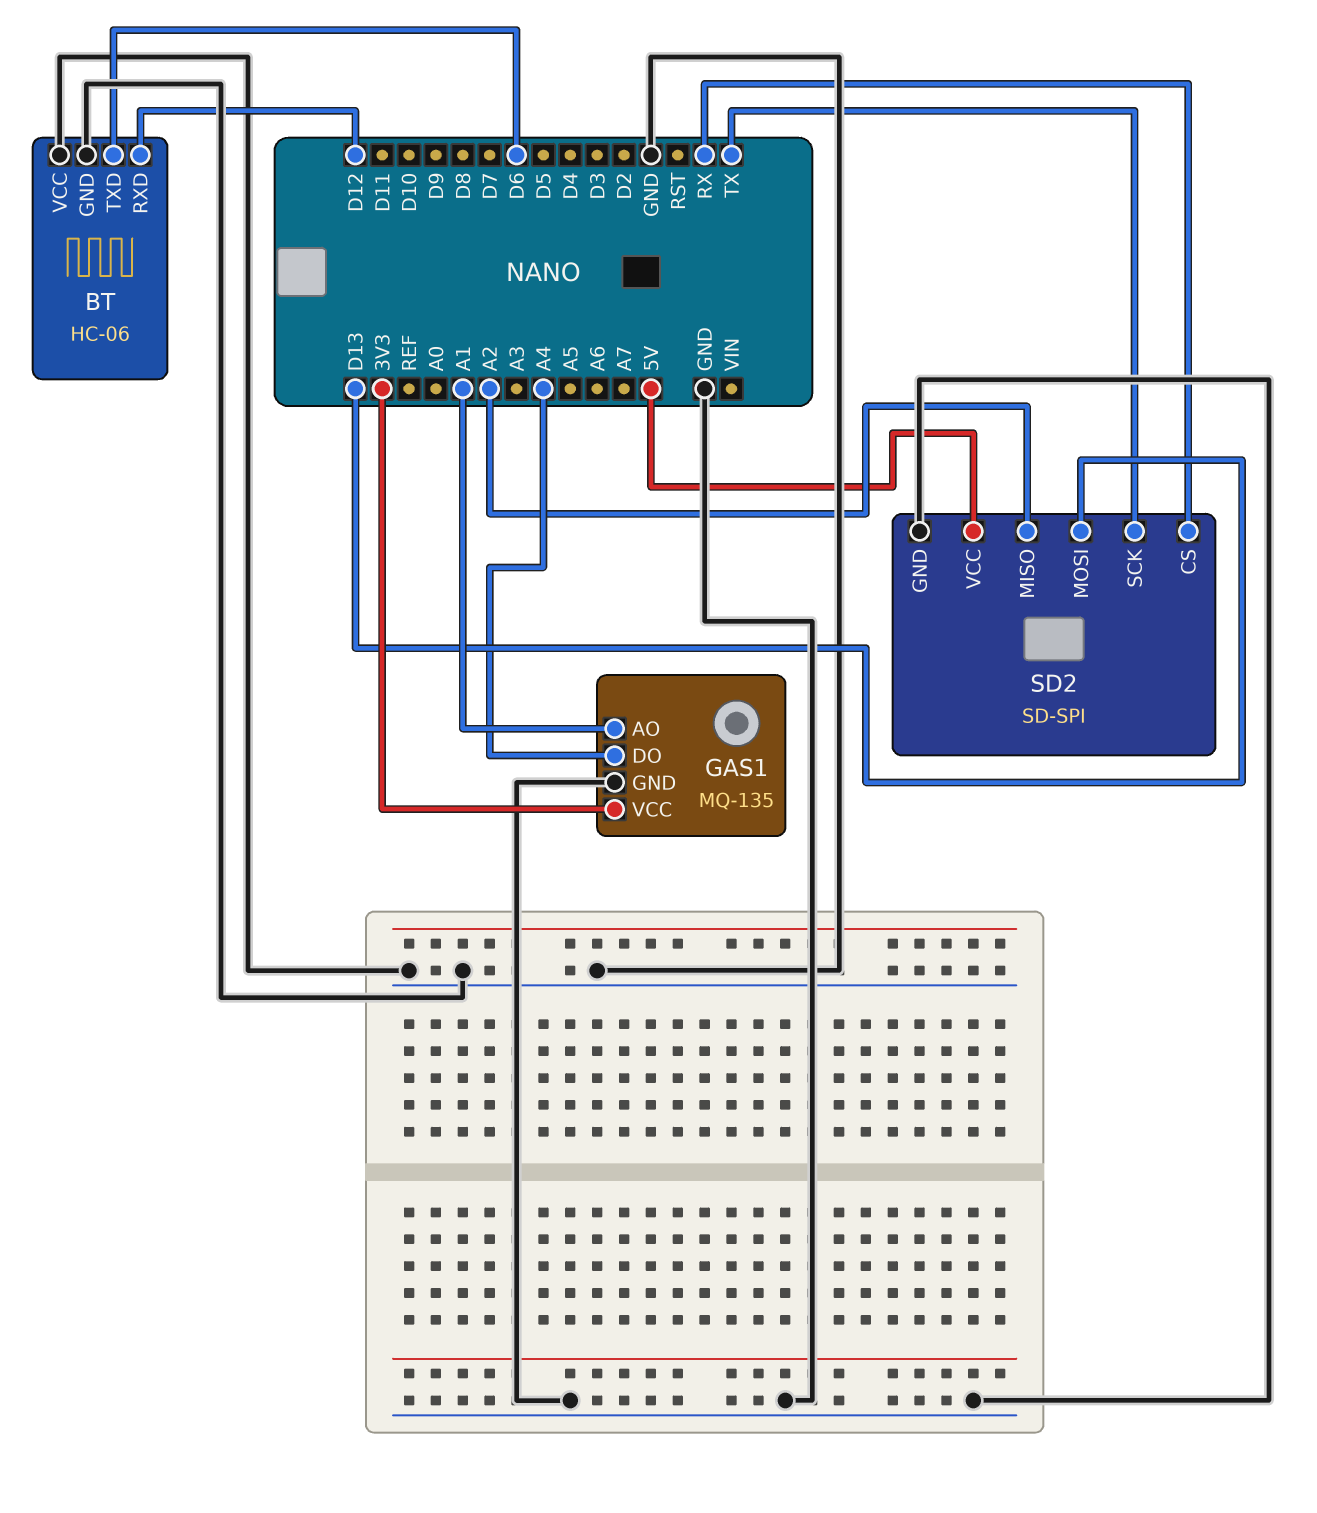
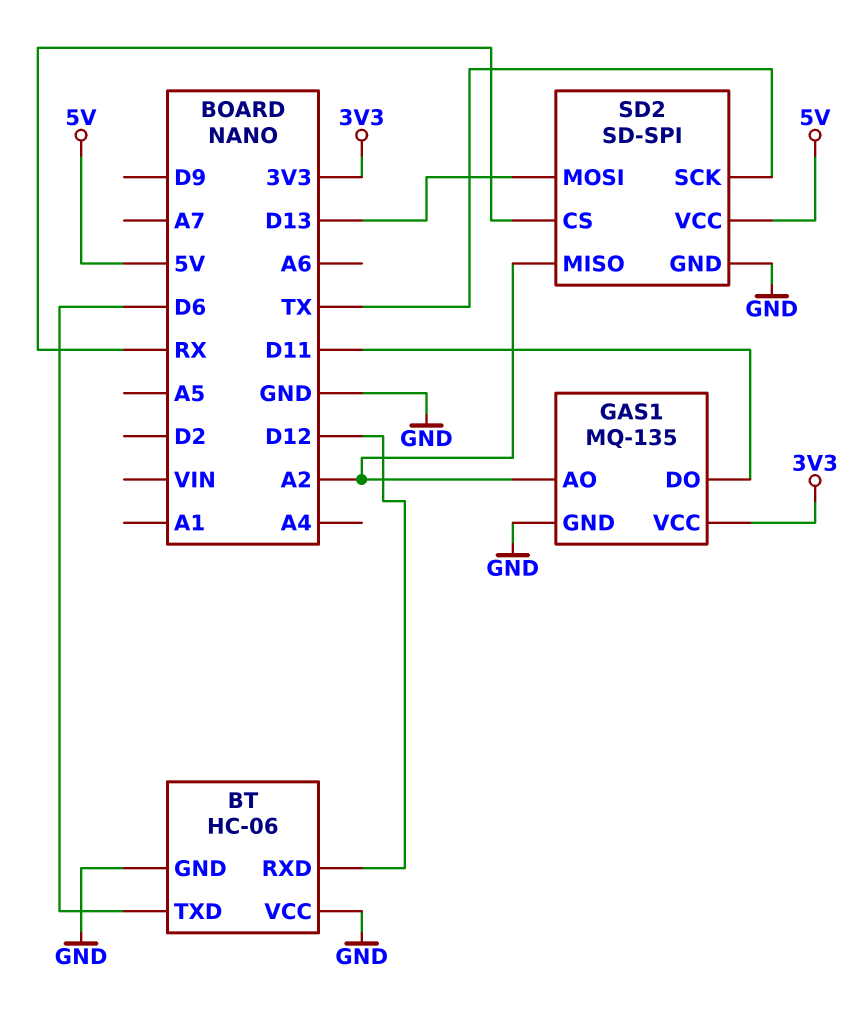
GAS1 pin AO: A1 -> A2
GAS1 pin DO: A4 -> D11

